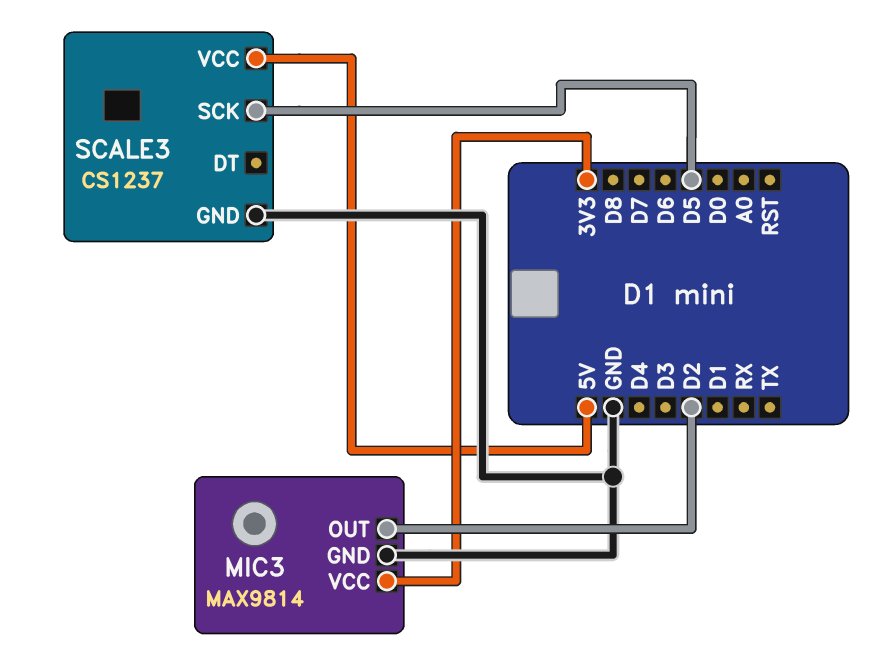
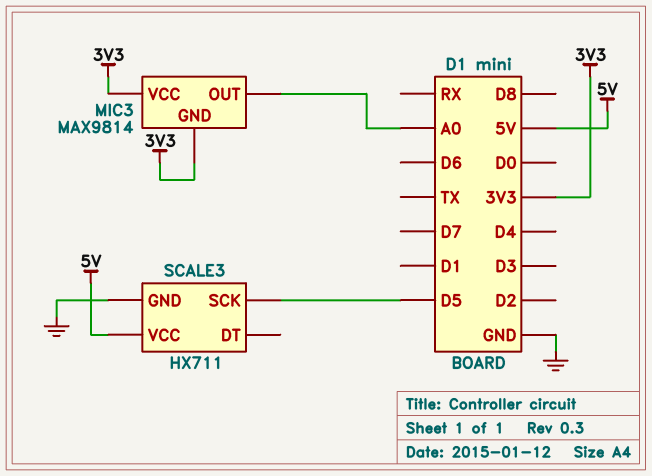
MIC3 pin GND: GND -> 3V3
MIC3 pin OUT: D2 -> A0
SCALE3: CS1237 -> HX711

